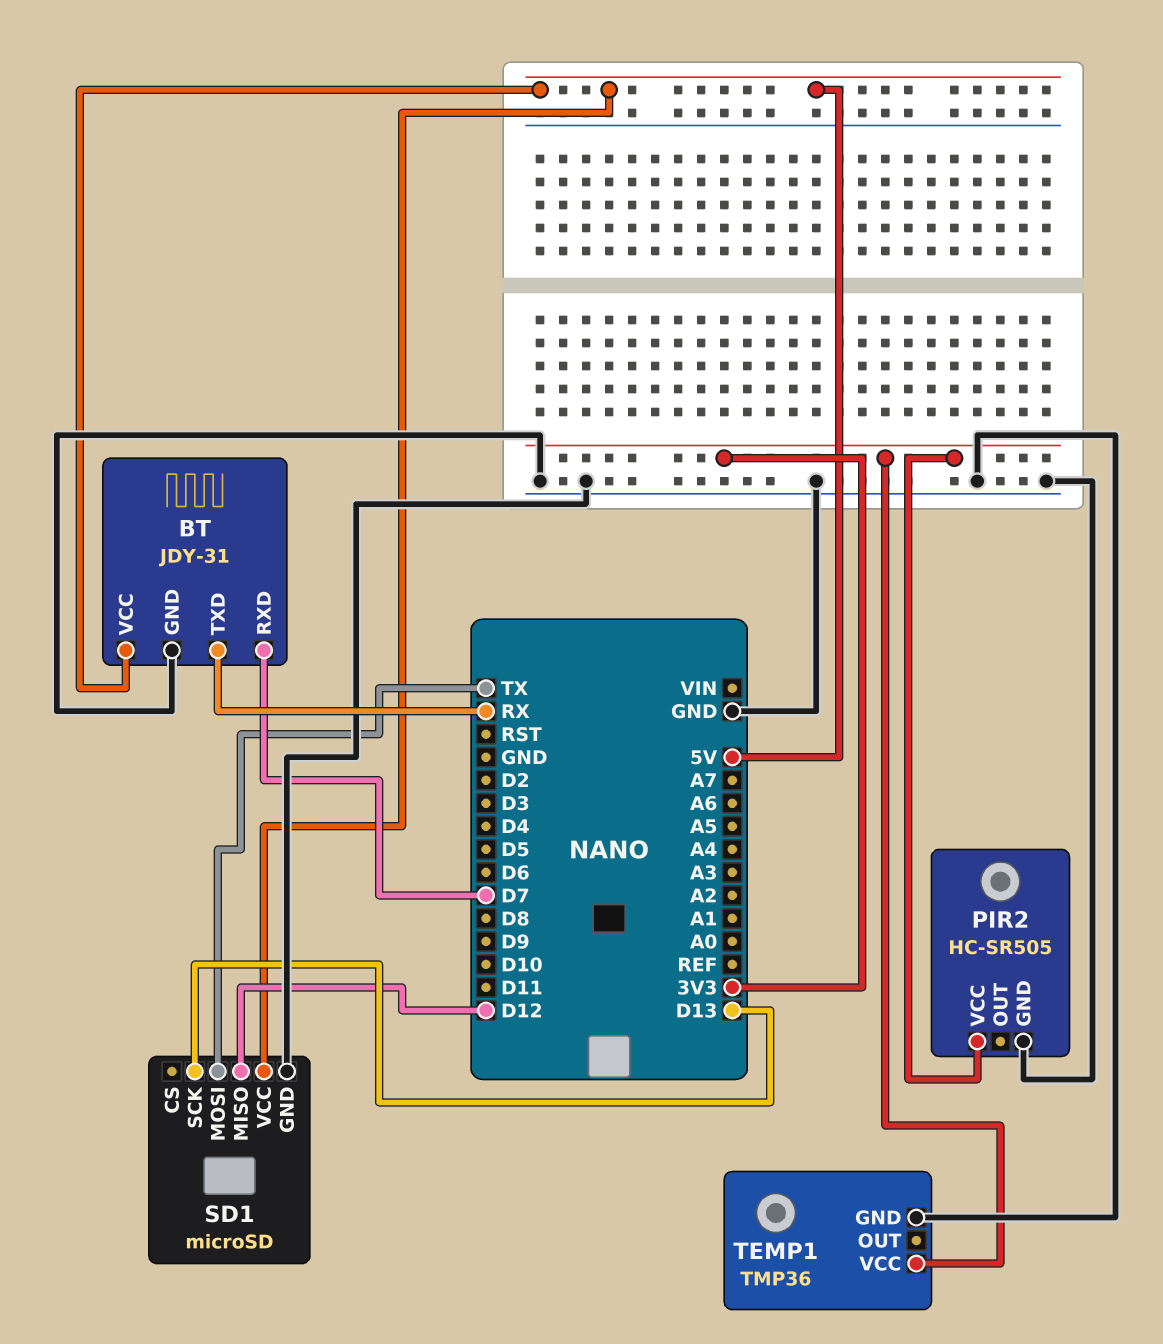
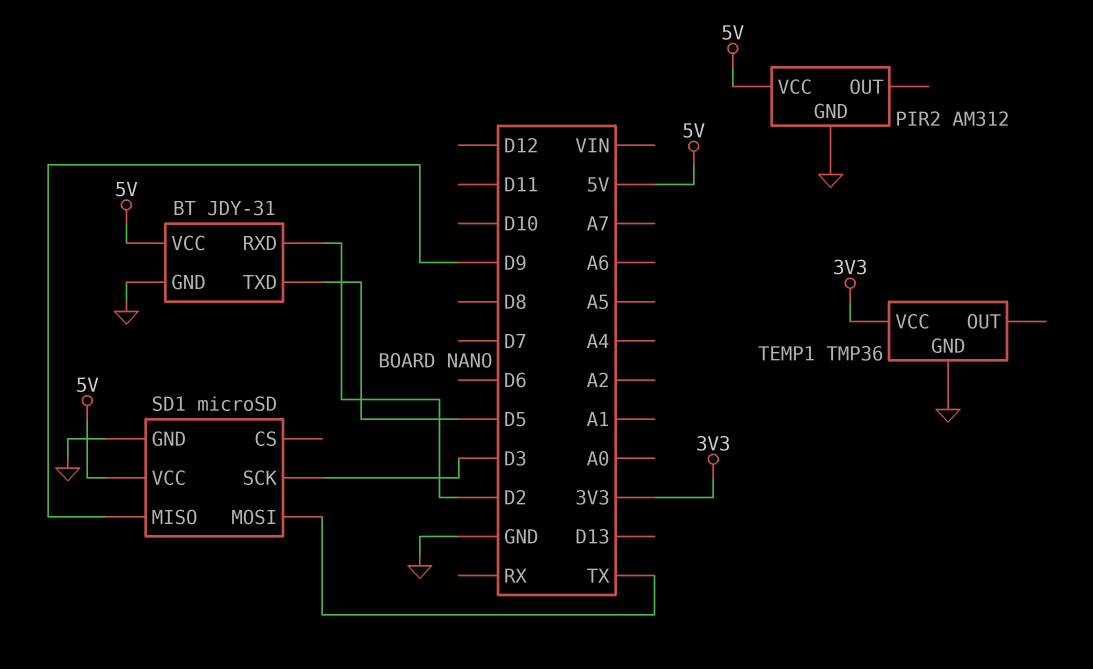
BT pin RXD: D7 -> D2
BT pin TXD: RX -> D5
PIR2: HC-SR505 -> AM312
PIR2 pin VCC: 3V3 -> 5V
SD1 pin MISO: D12 -> D9
SD1 pin SCK: D13 -> D3

